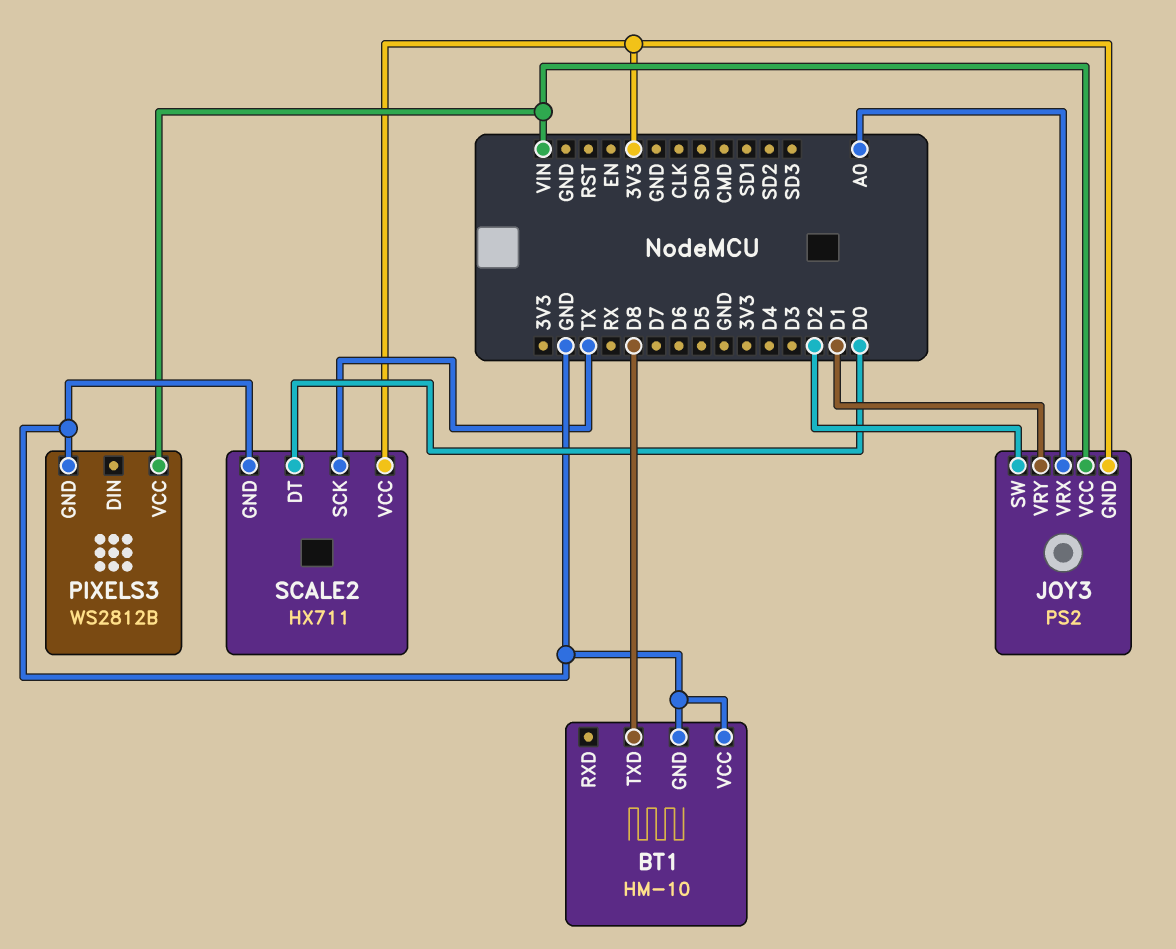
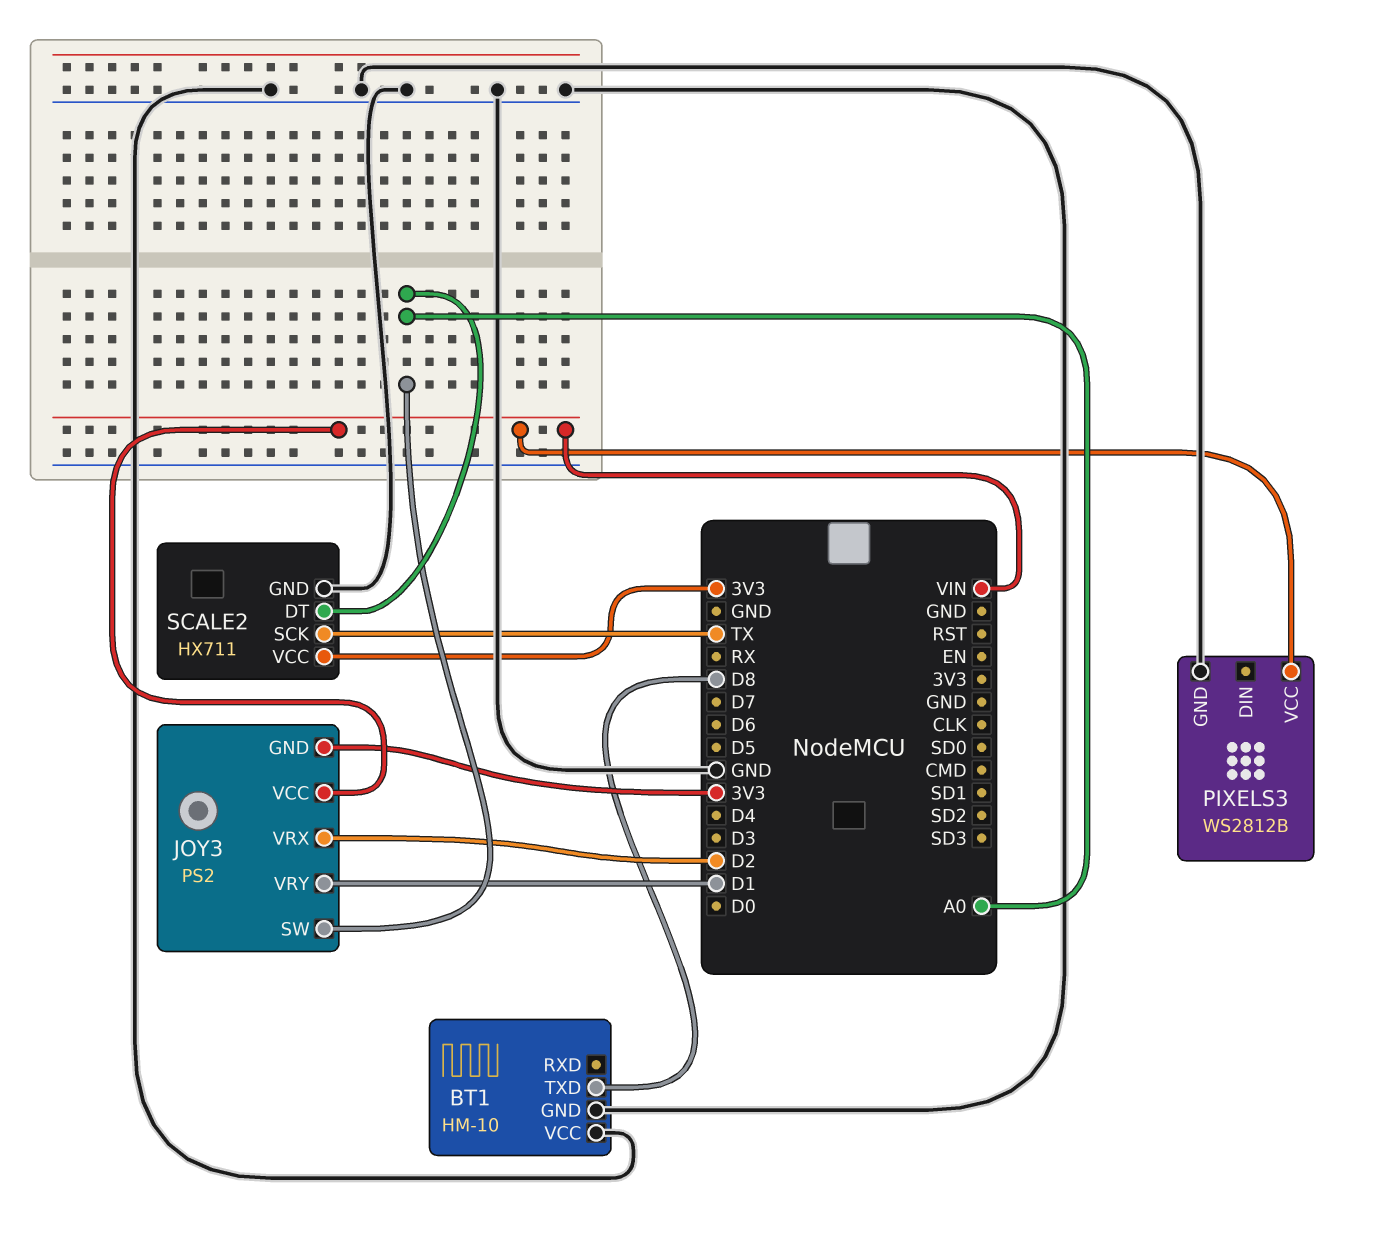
JOY3 pin SW: D2 -> A0
JOY3 pin VRX: A0 -> D2
SCALE2 pin DT: D0 -> A0

